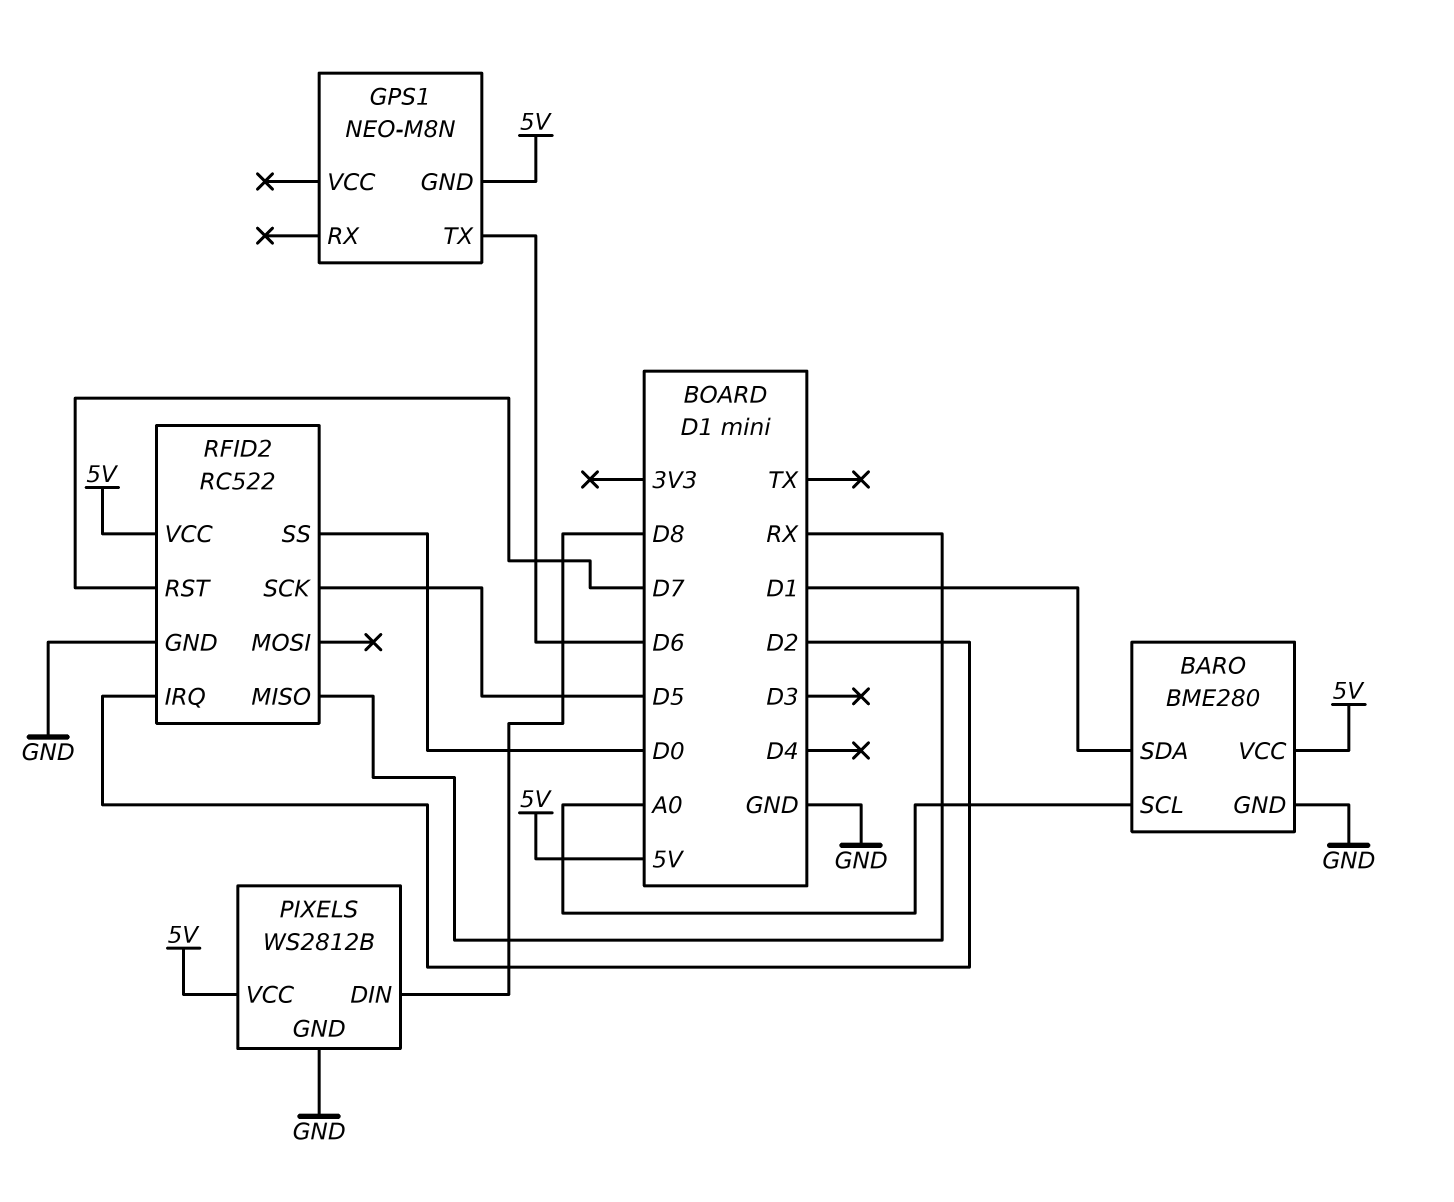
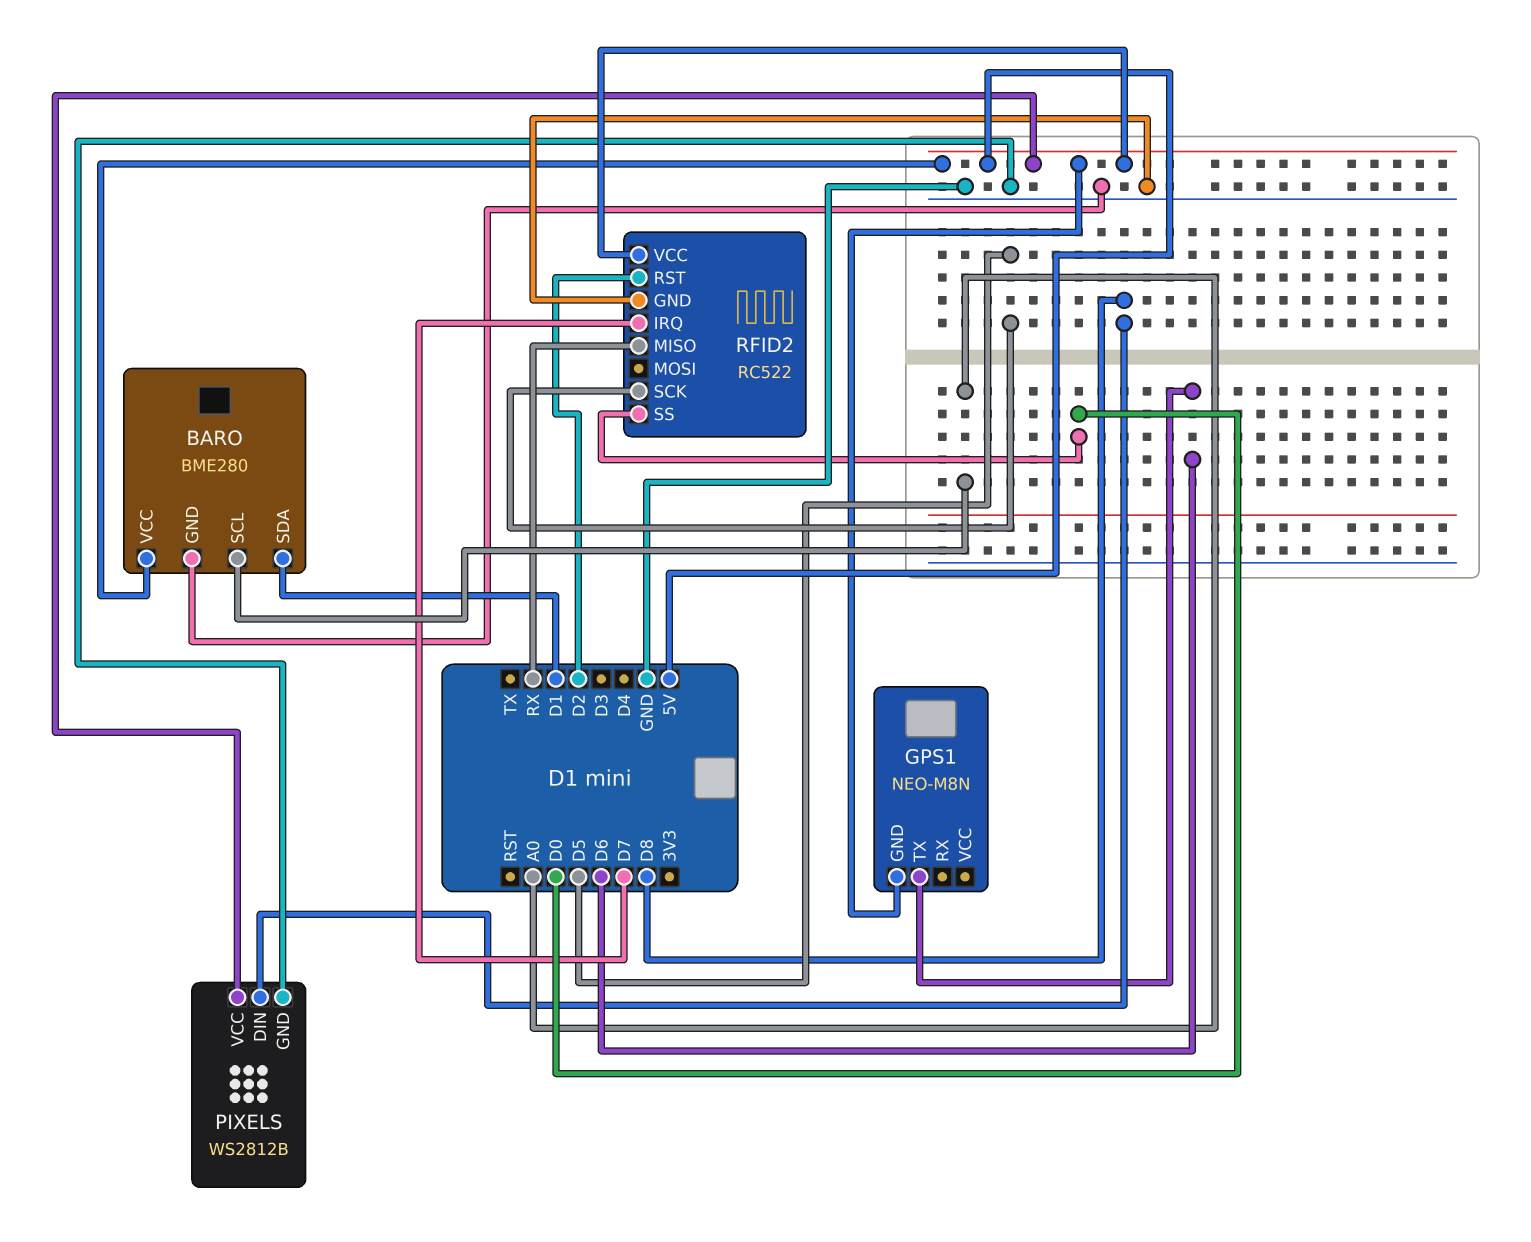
RFID2 pin IRQ: D2 -> D7
RFID2 pin RST: D7 -> D2

